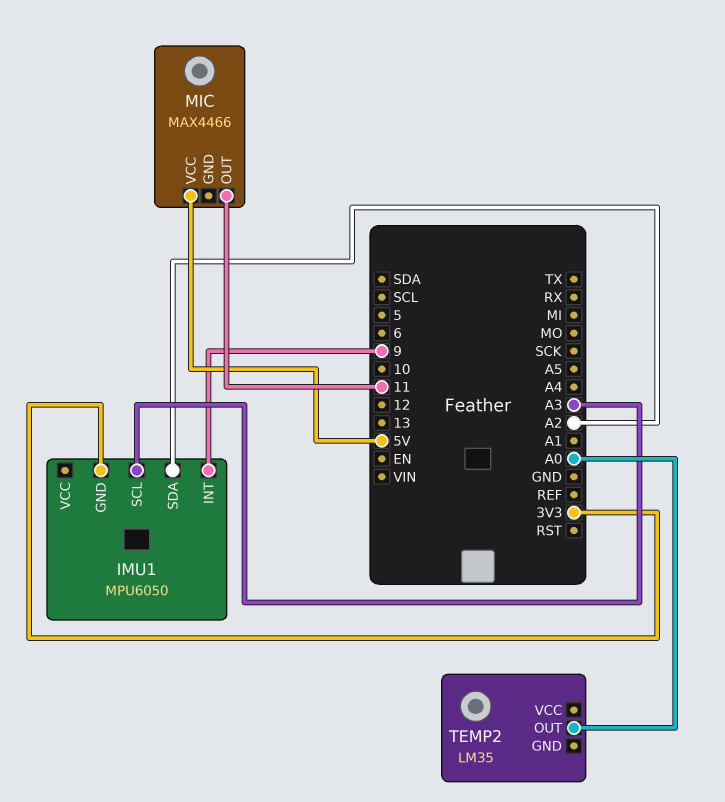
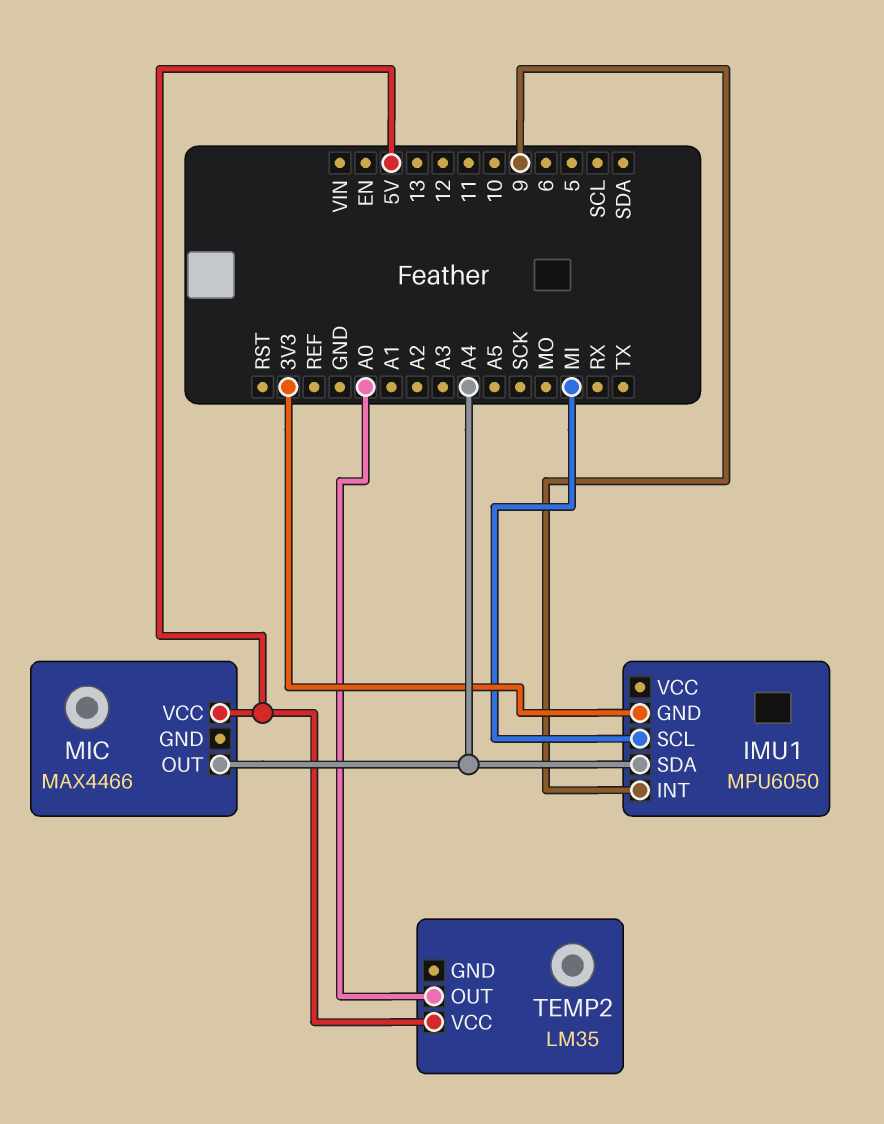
IMU1 pin SCL: A3 -> MI
IMU1 pin SDA: A2 -> A4
MIC pin OUT: 11 -> A4
TEMP2 pin VCC: none -> 5V

